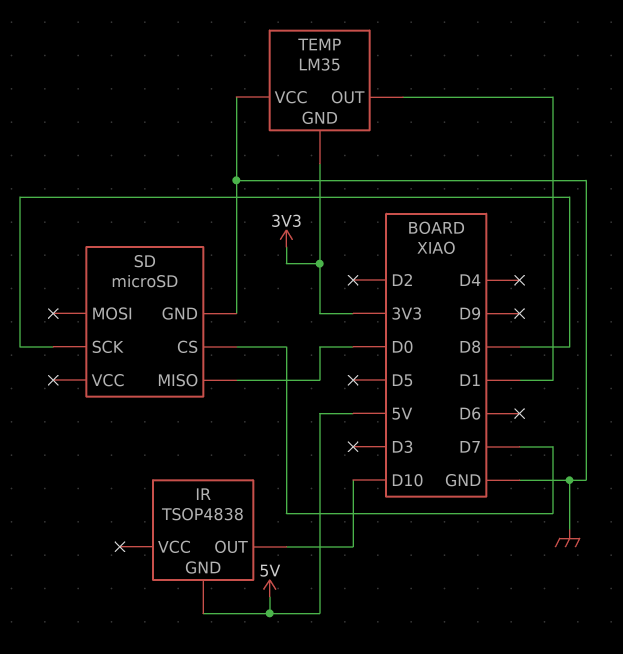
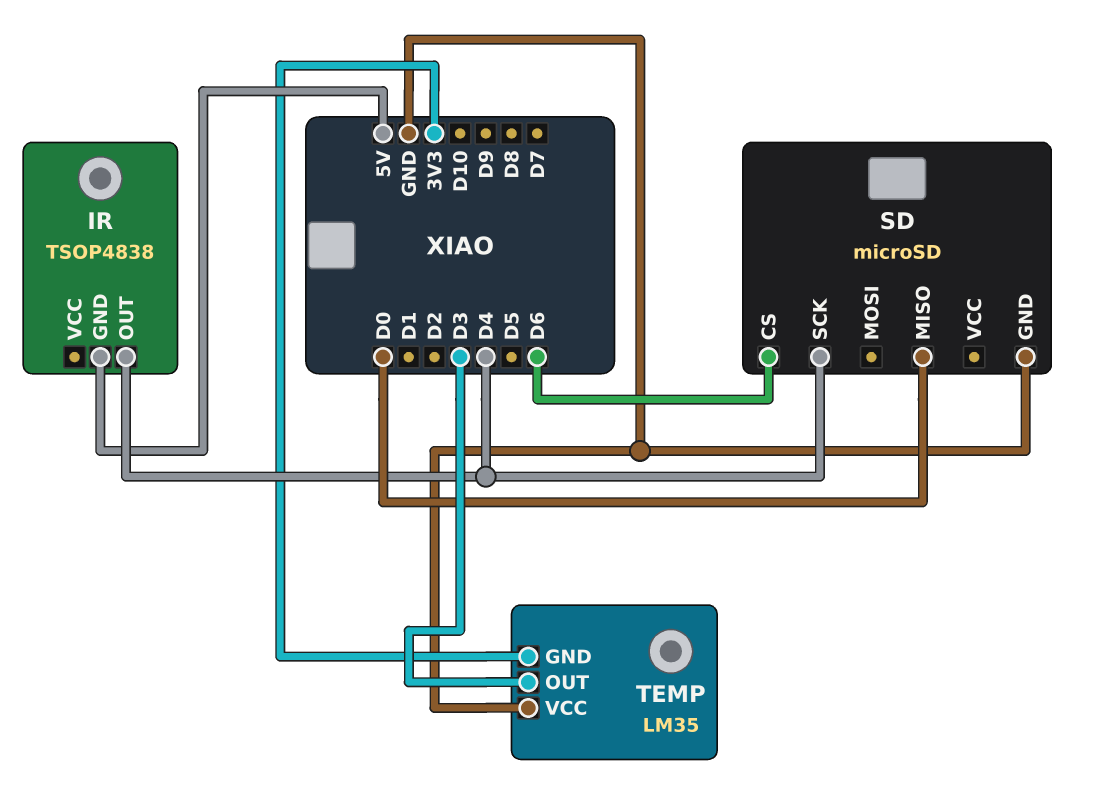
IR pin OUT: D10 -> D4
SD pin CS: D7 -> D6
SD pin SCK: D8 -> D4
TEMP pin OUT: D1 -> D3

